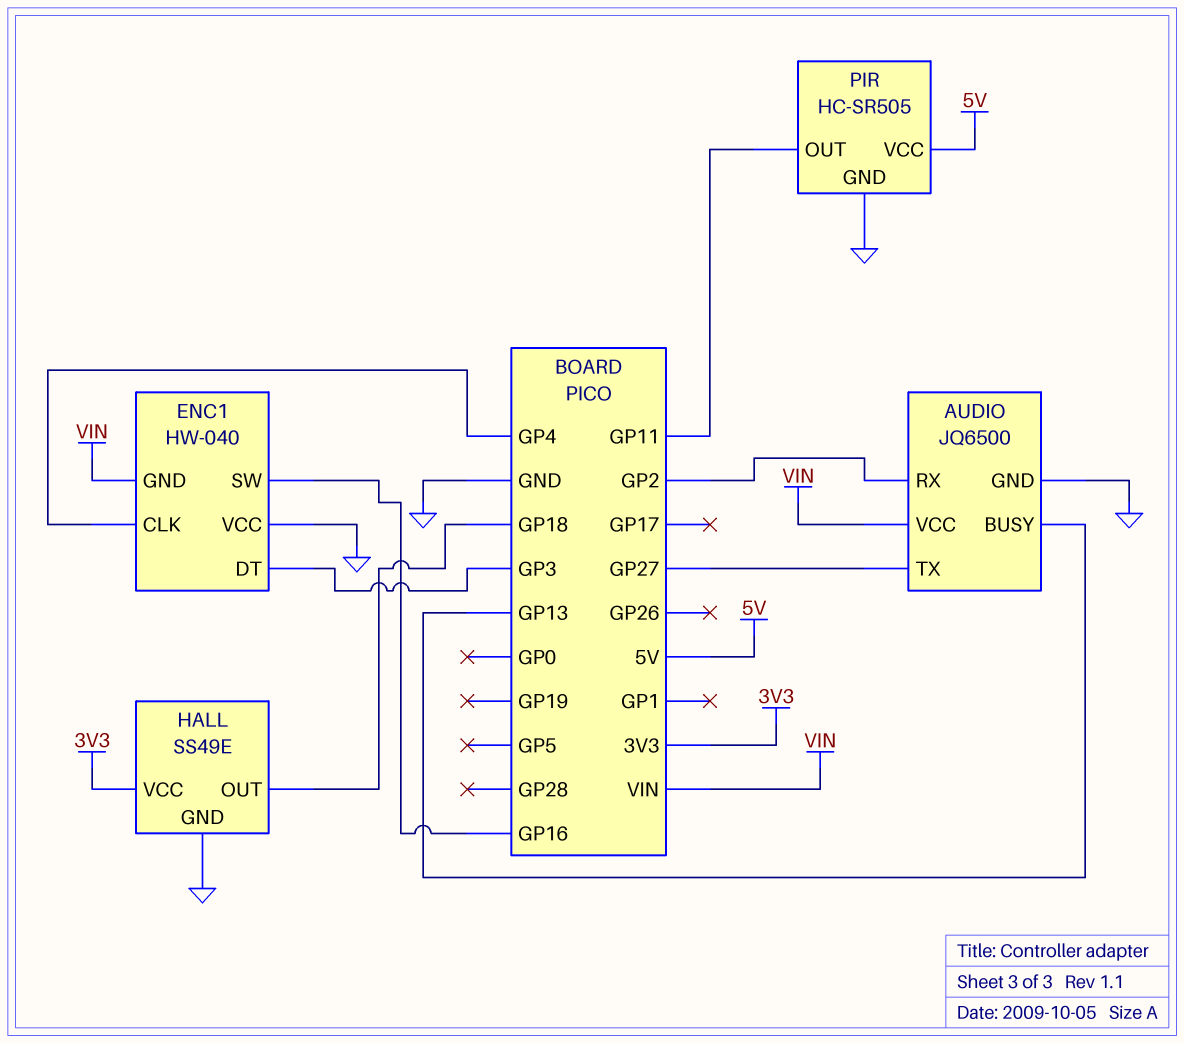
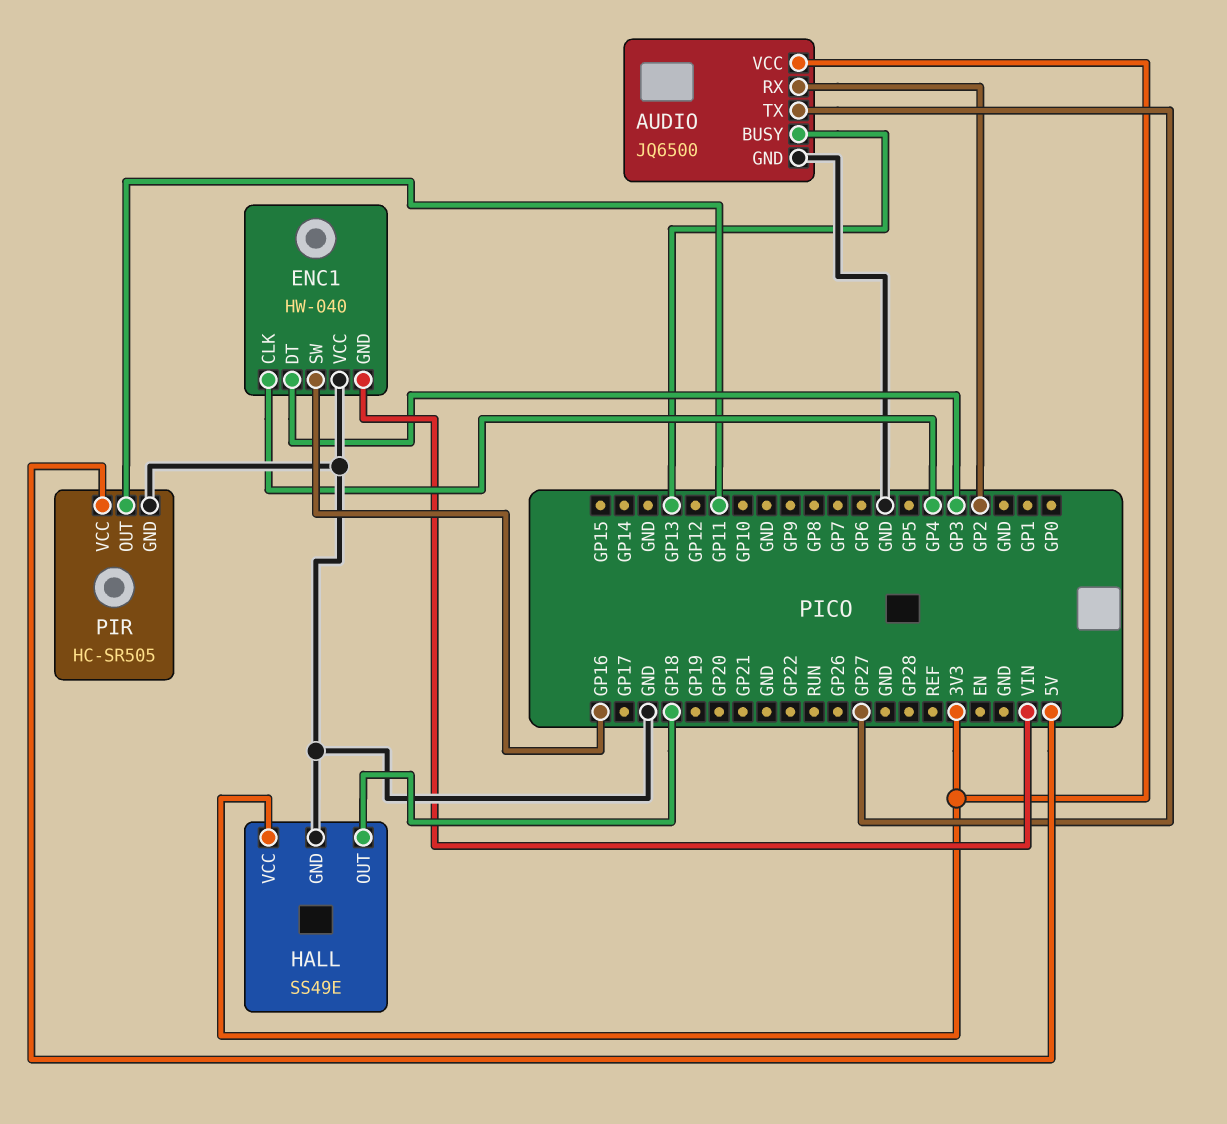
AUDIO pin VCC: VIN -> 3V3

